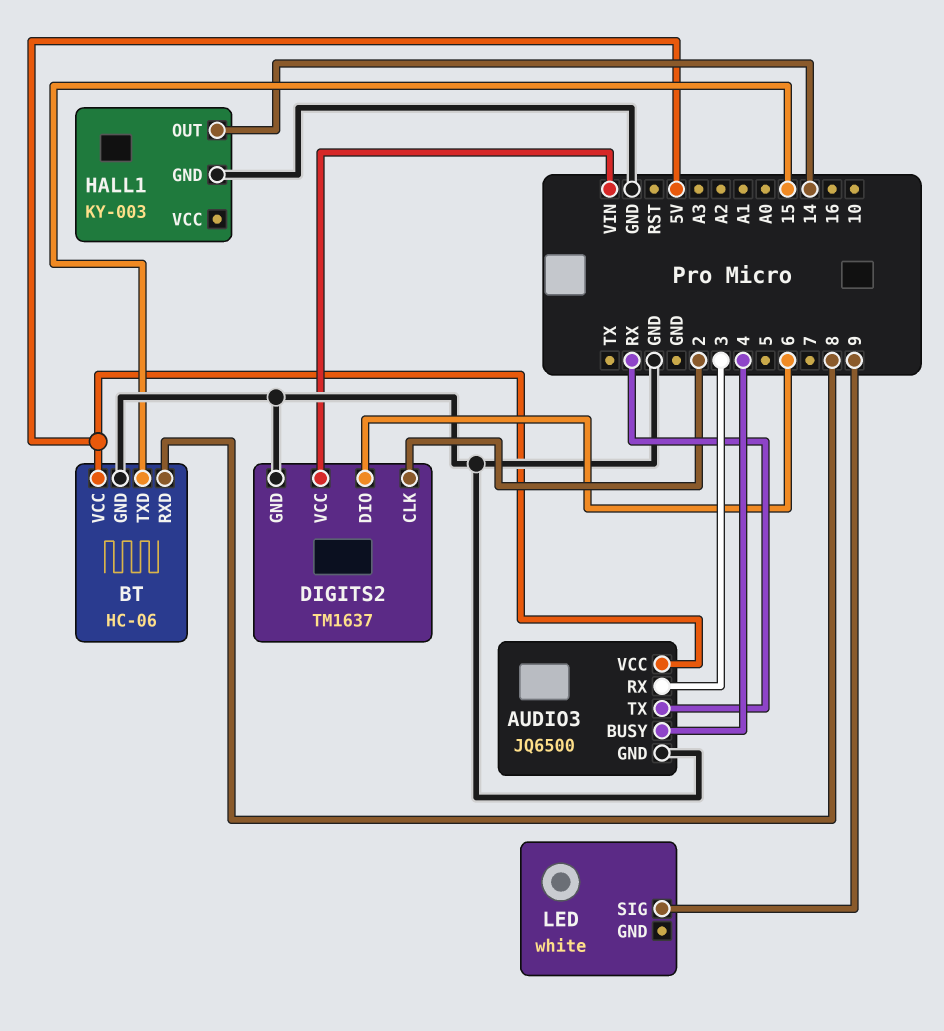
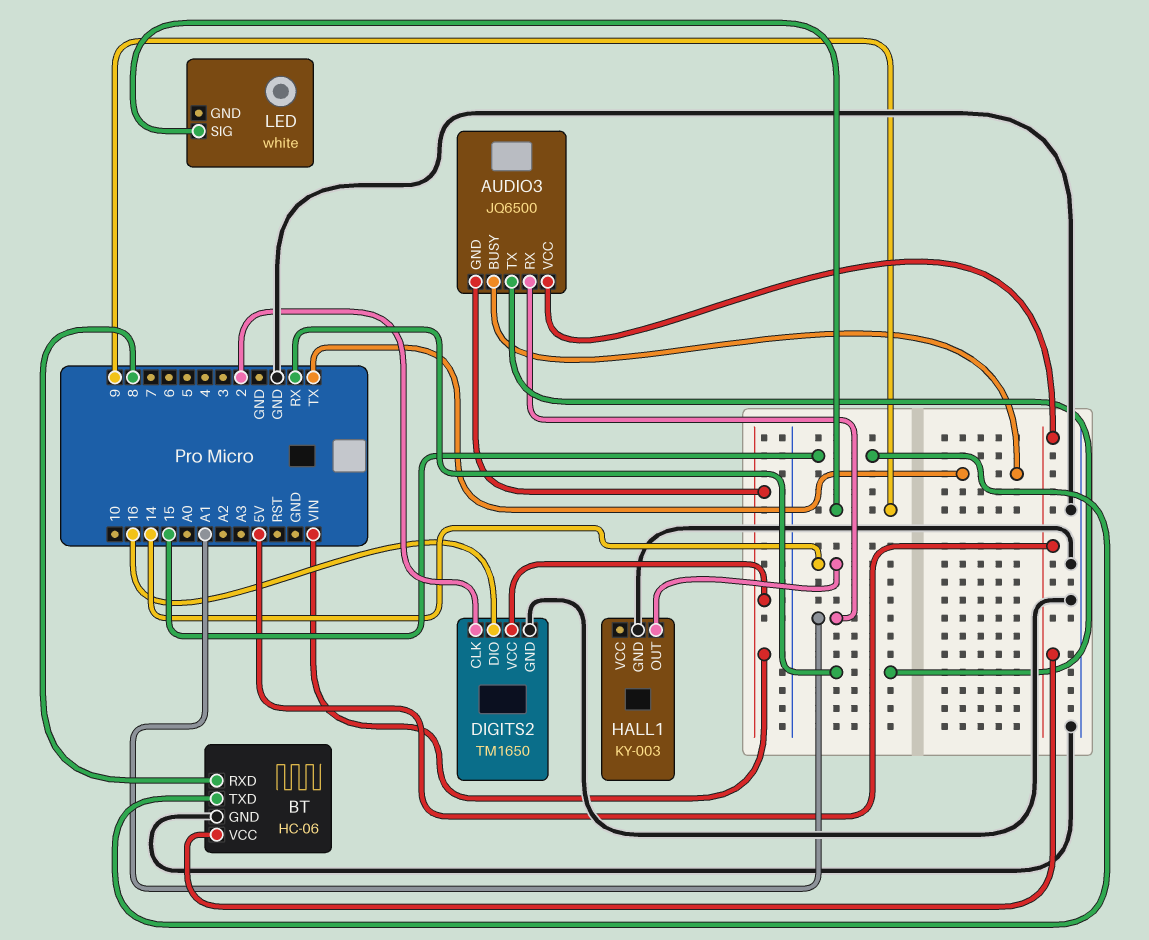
AUDIO3 pin BUSY: 4 -> TX
AUDIO3 pin GND: GND -> VIN
AUDIO3 pin RX: 3 -> A1
DIGITS2: TM1637 -> TM1650
DIGITS2 pin DIO: 6 -> 16

